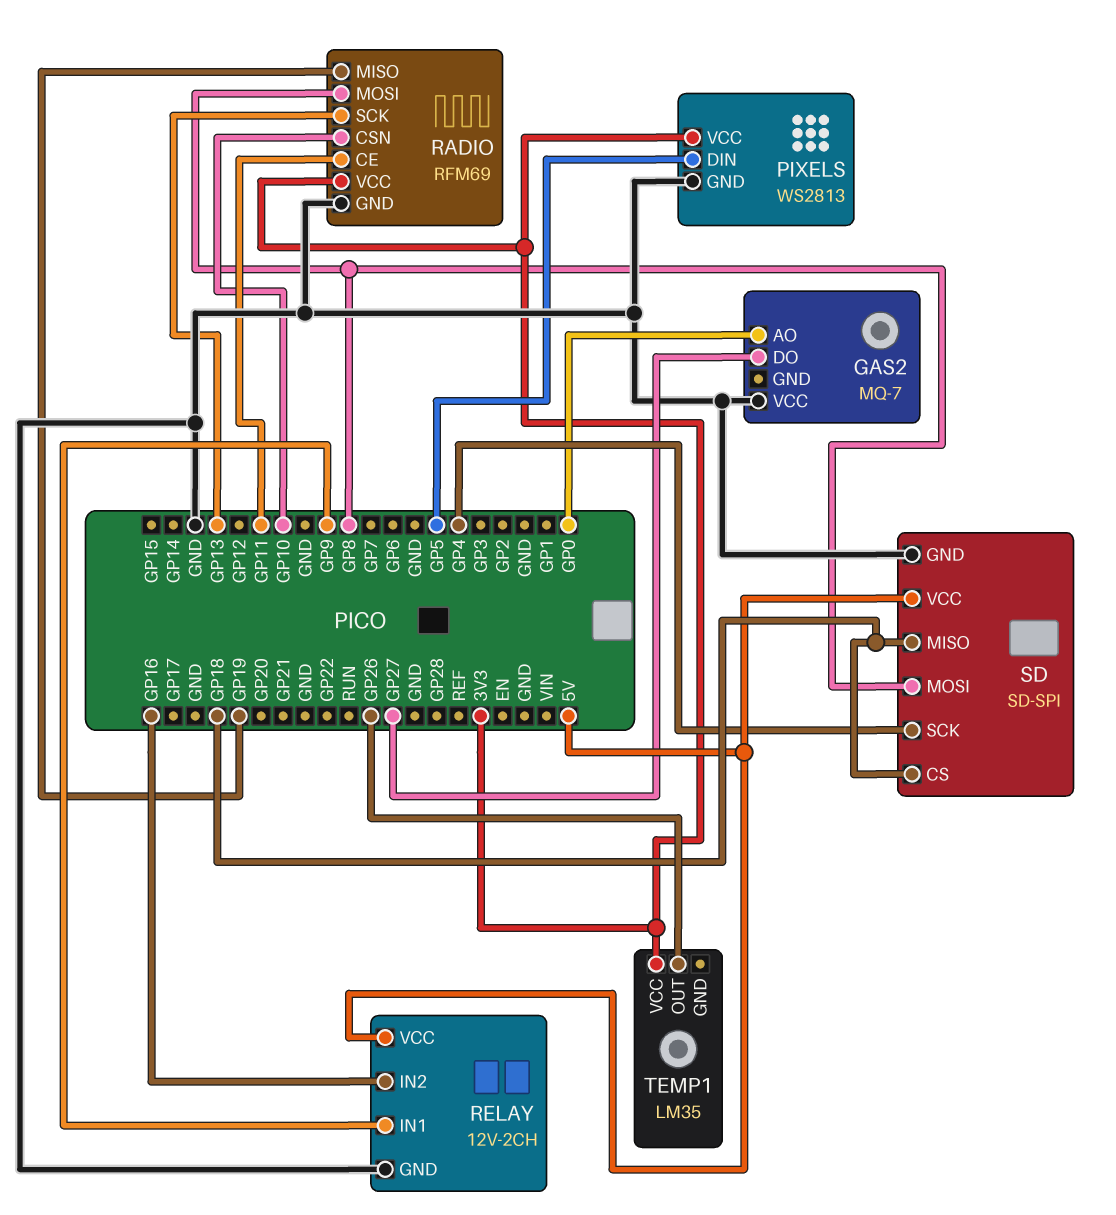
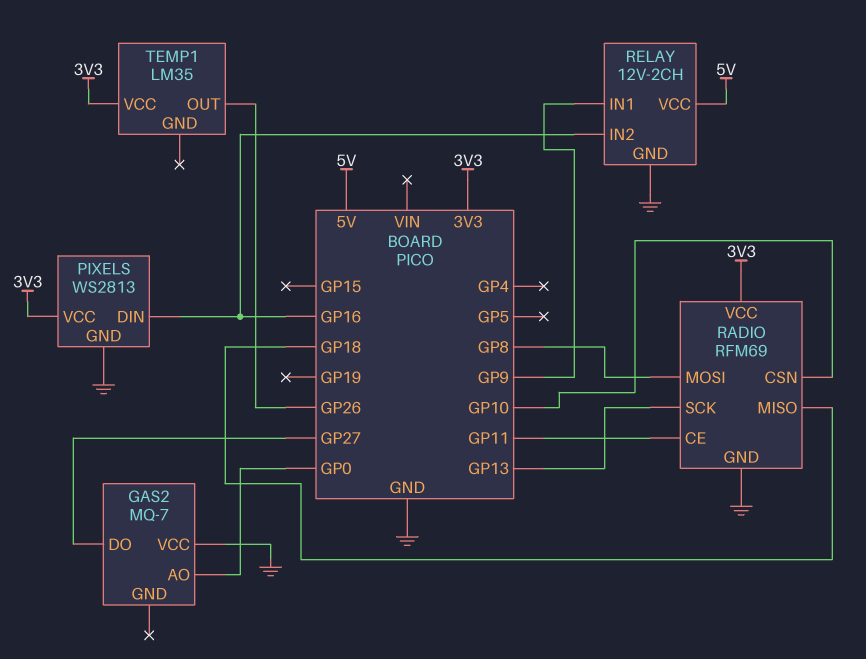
PIXELS pin DIN: GP5 -> GP16
RADIO pin MISO: GP19 -> GP18
SD: SD-SPI -> none
SD pin CS: GP18 -> none
SD pin GND: GND -> none
SD pin MISO: GP18 -> none
SD pin MOSI: GP8 -> none
SD pin SCK: GP4 -> none
SD pin VCC: 5V -> none

